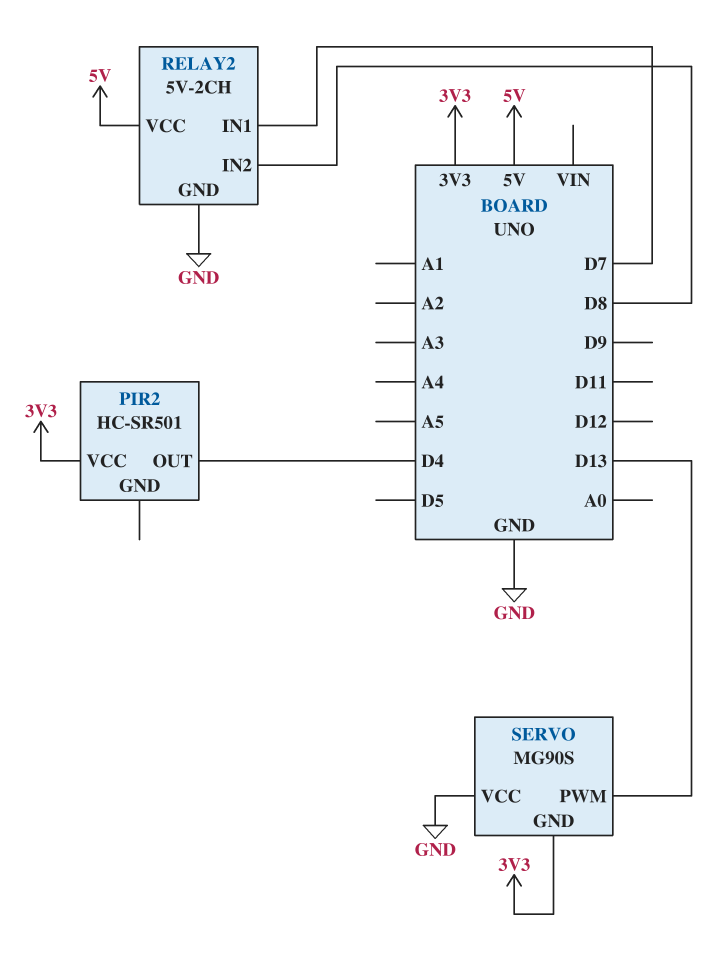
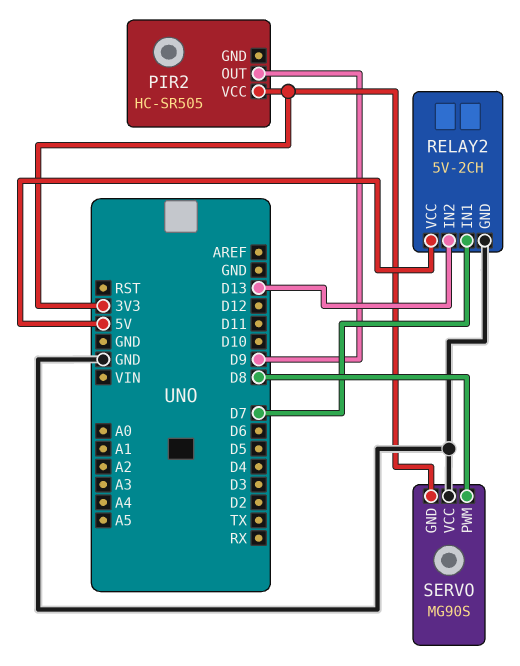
PIR2: HC-SR501 -> HC-SR505
PIR2 pin OUT: D4 -> D9
RELAY2 pin IN2: D8 -> D13
SERVO pin PWM: D13 -> D8

